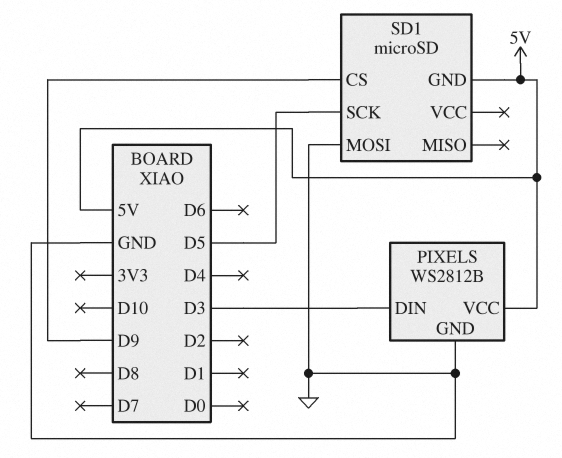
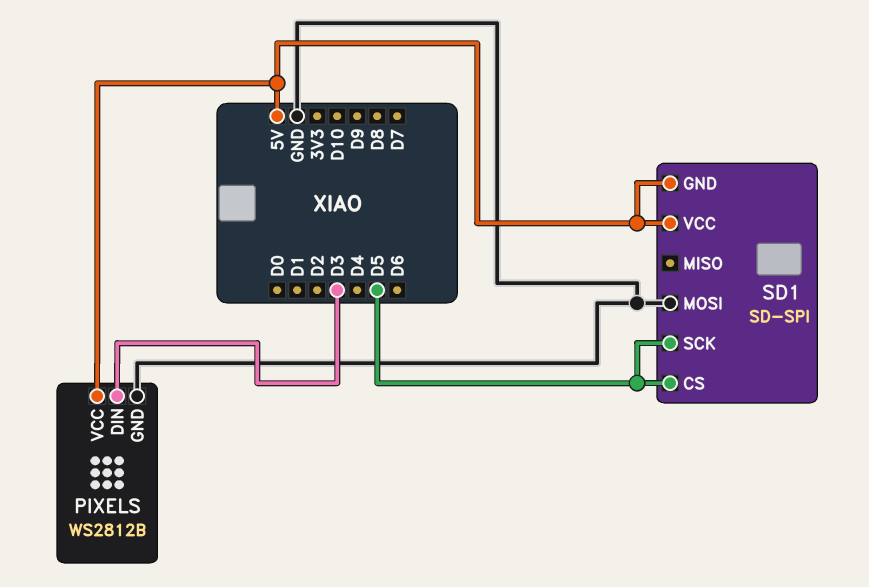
SD1: microSD -> SD-SPI
SD1 pin CS: D9 -> D5
SD1 pin VCC: none -> 5V

